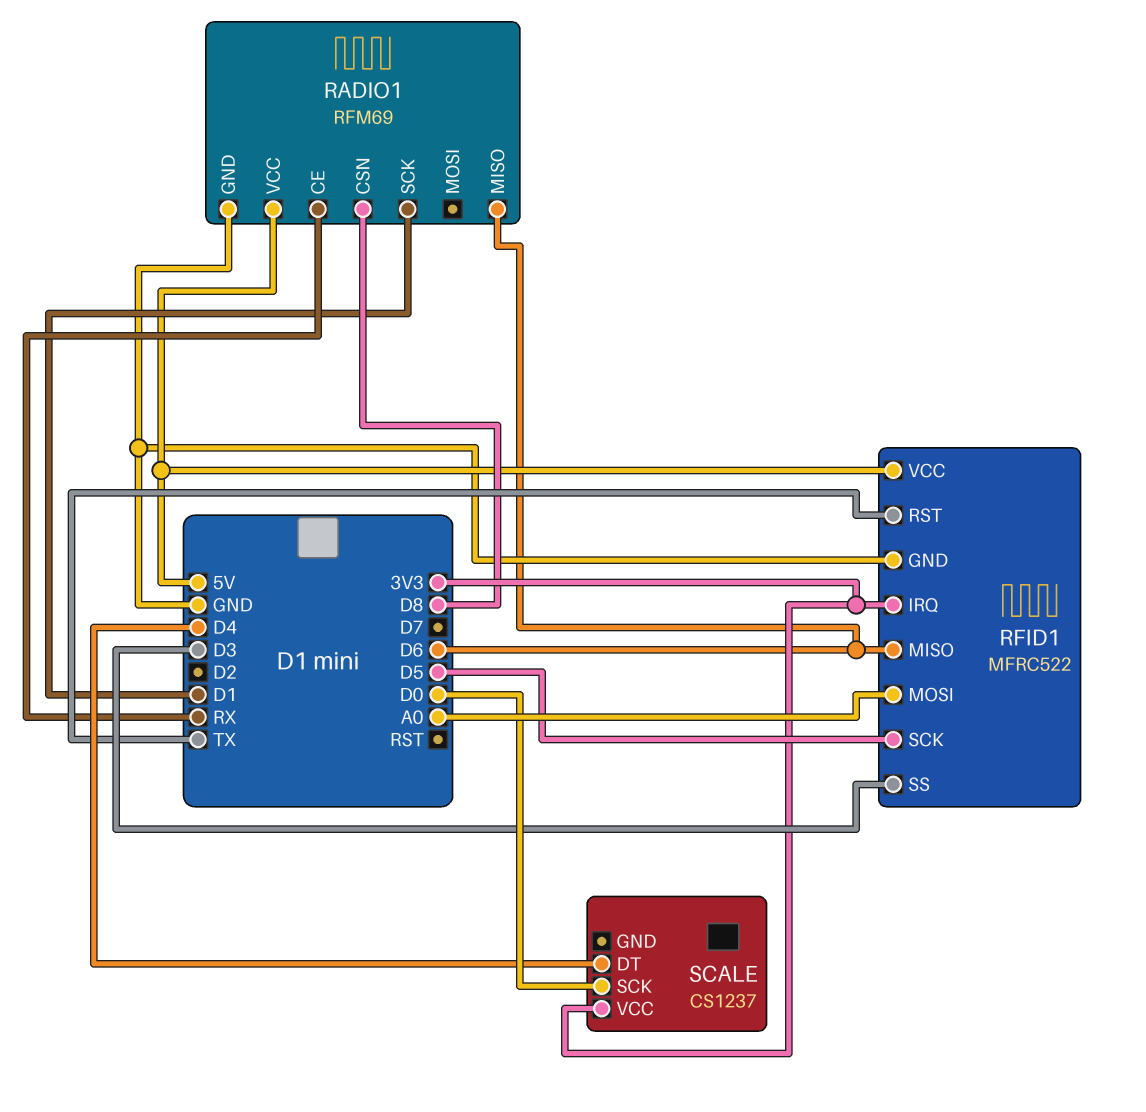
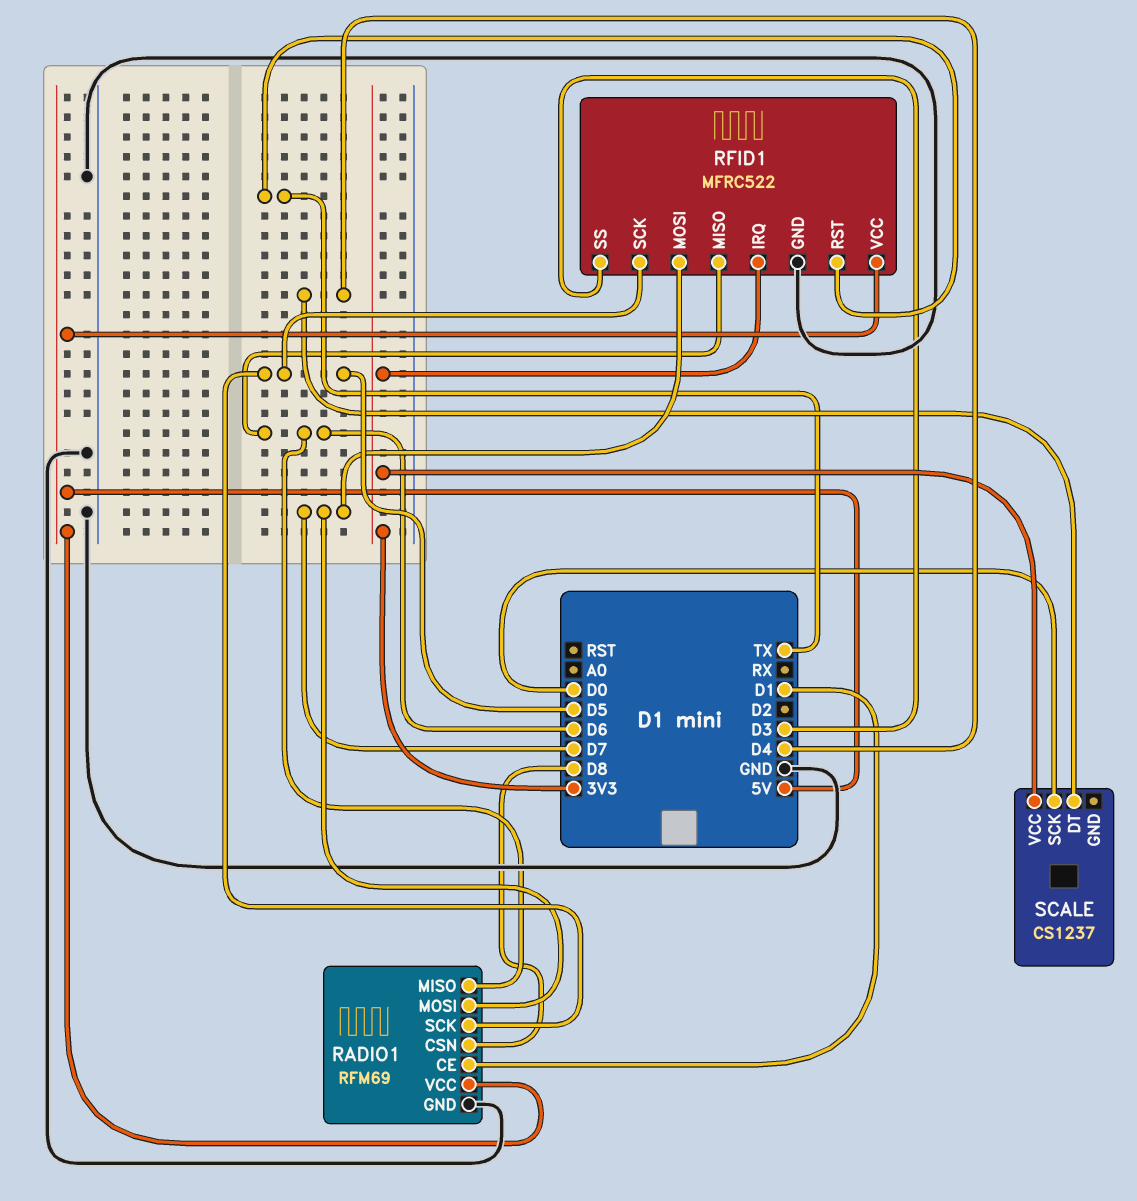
RADIO1 pin CE: RX -> D1
RADIO1 pin MOSI: none -> D7
RADIO1 pin SCK: D1 -> D5
RFID1 pin MOSI: A0 -> D7

